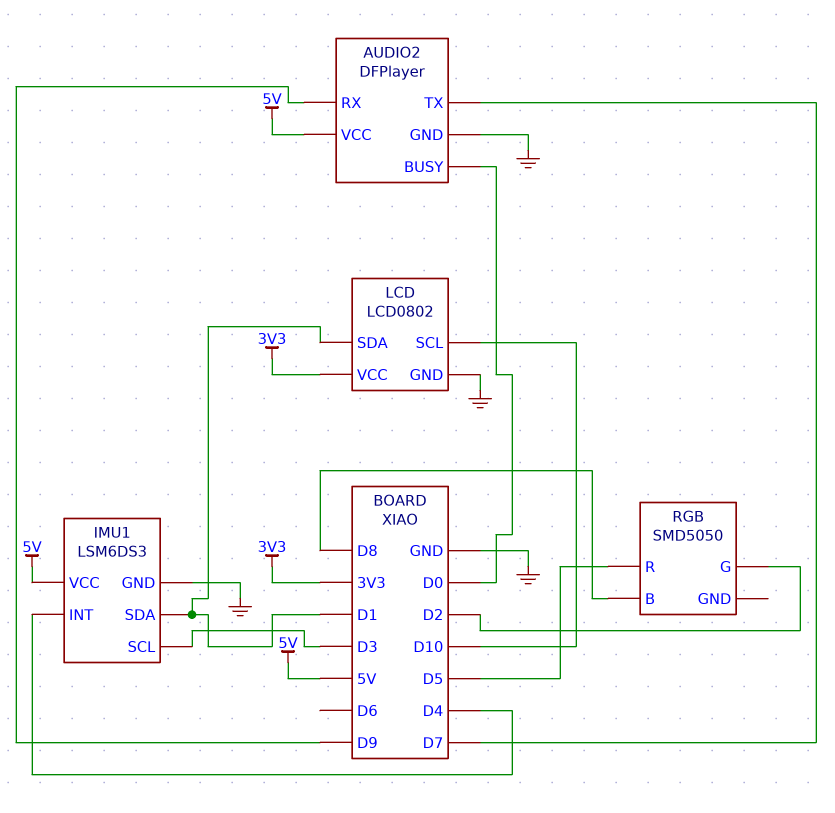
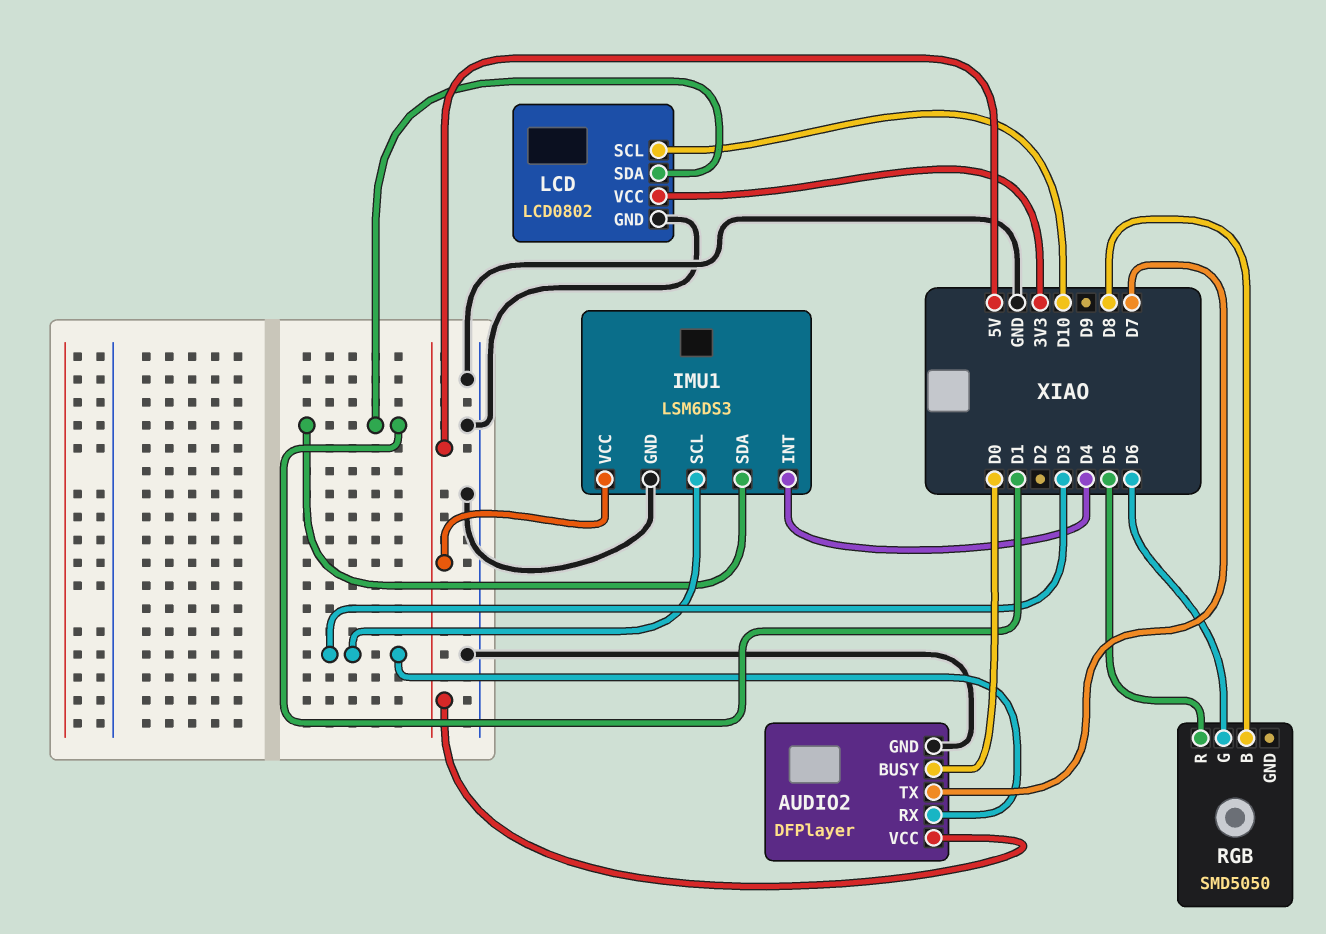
AUDIO2 pin RX: D9 -> D3
RGB pin G: D2 -> D6

